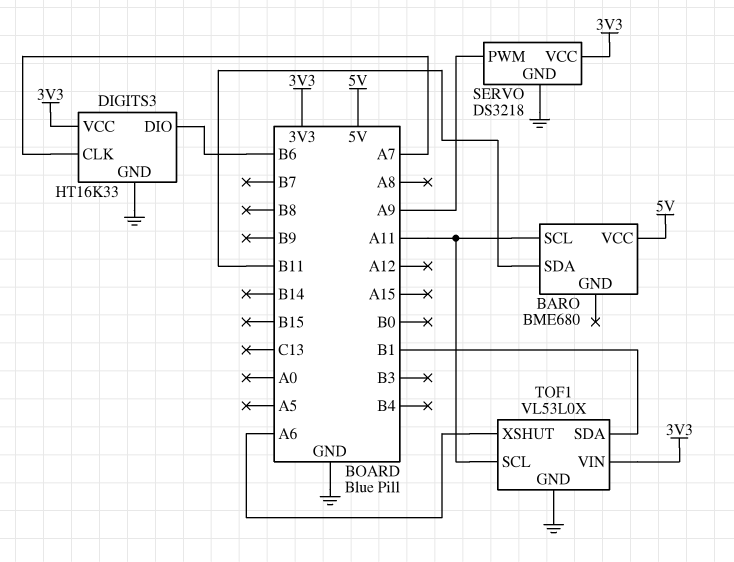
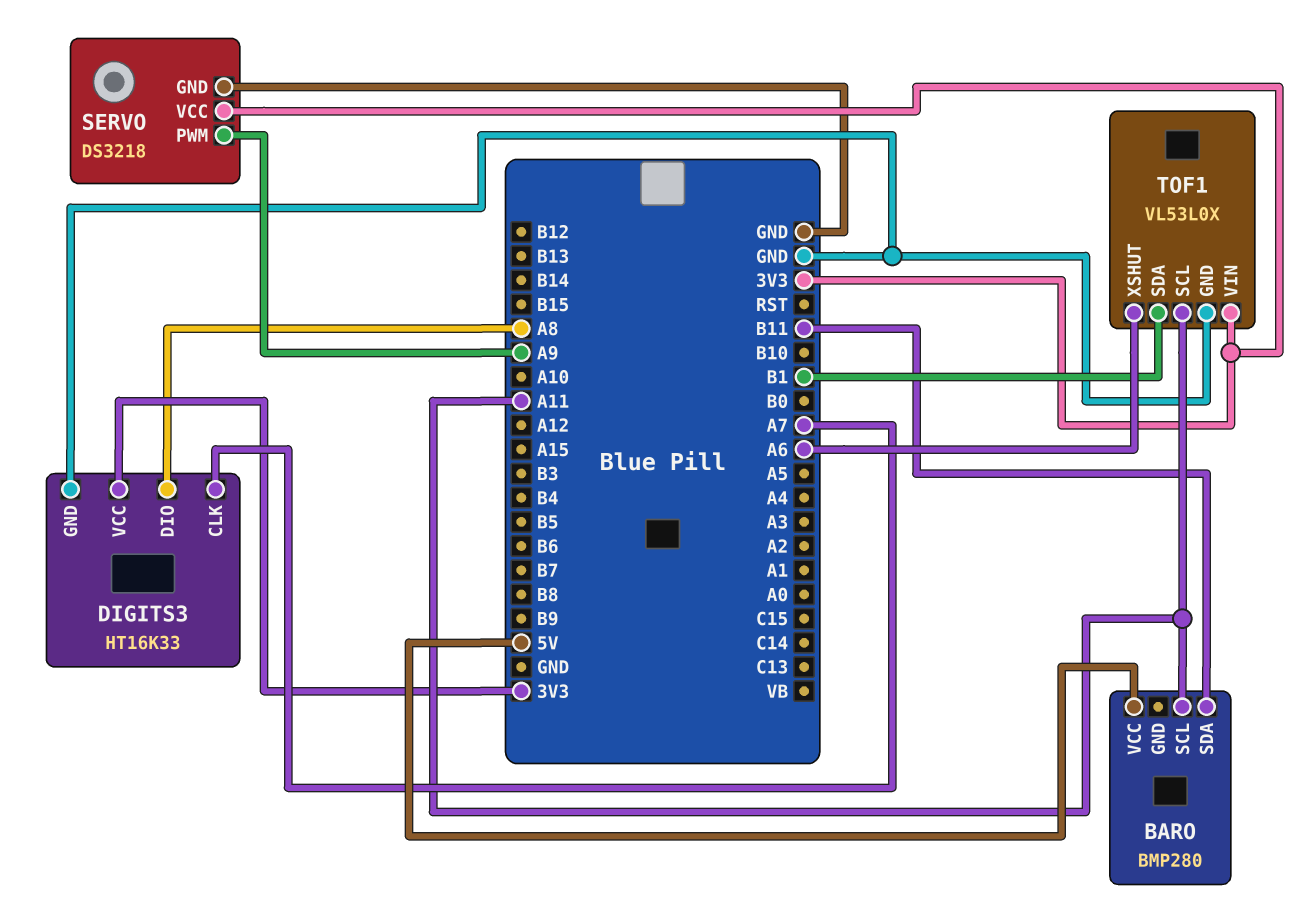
BARO: BME680 -> BMP280
DIGITS3 pin DIO: B6 -> A8

